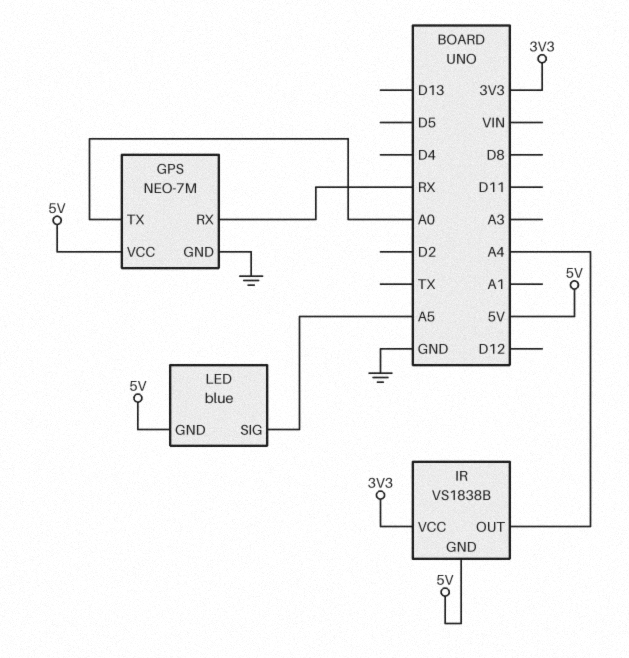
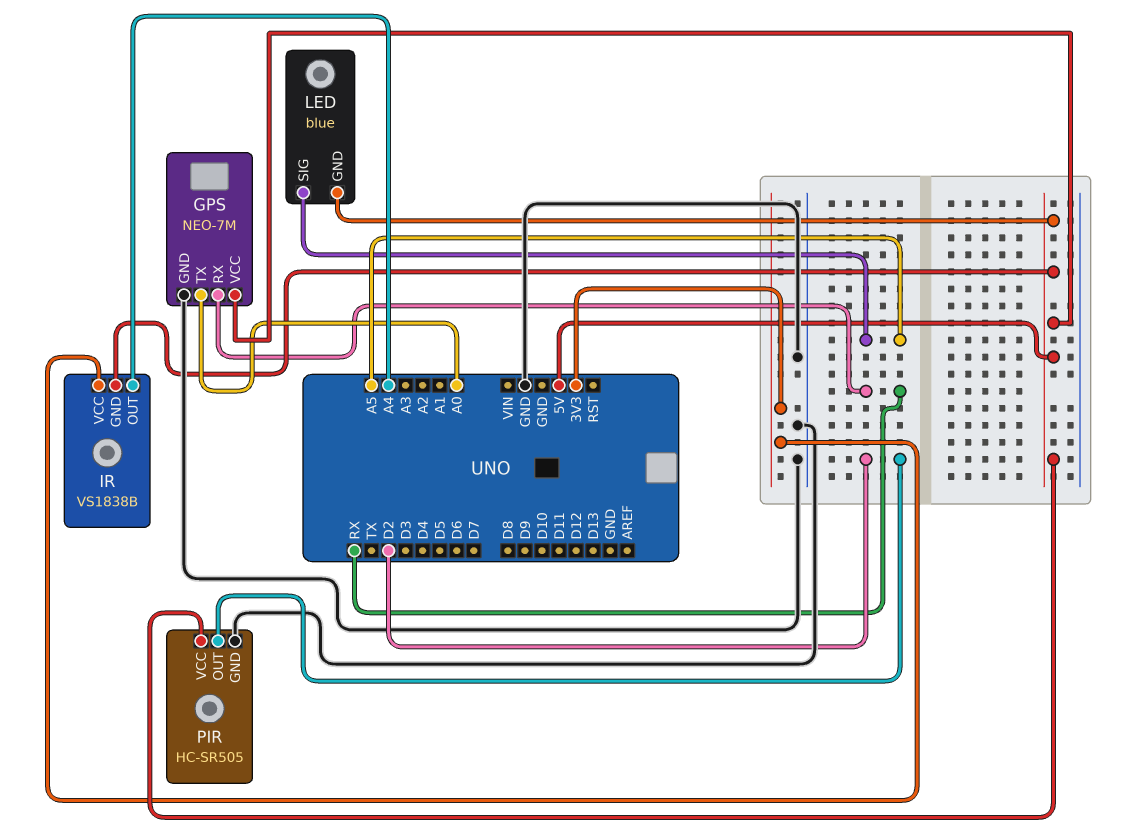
PIR: none -> HC-SR505
PIR pin GND: none -> GND
PIR pin OUT: none -> D2
PIR pin VCC: none -> 5V

